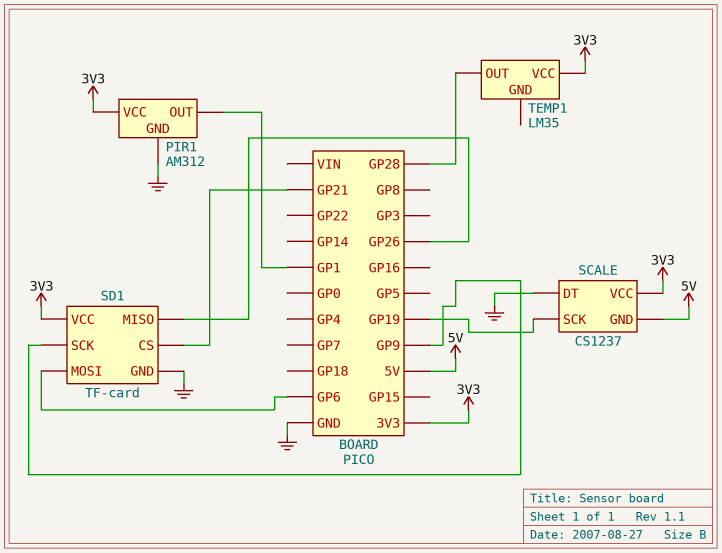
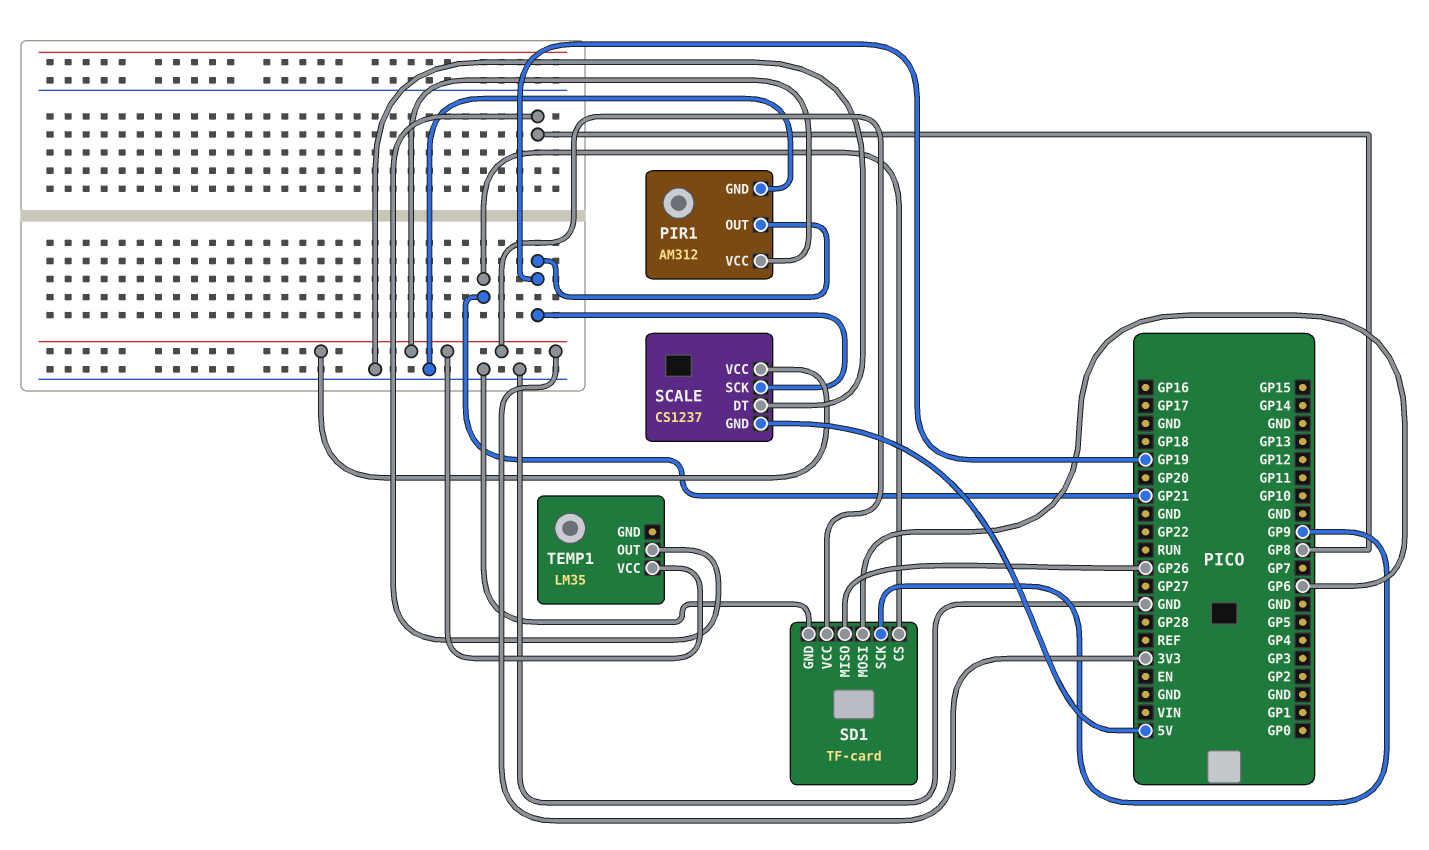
PIR1 pin OUT: GP1 -> GP19
TEMP1 pin OUT: GP28 -> GP8

